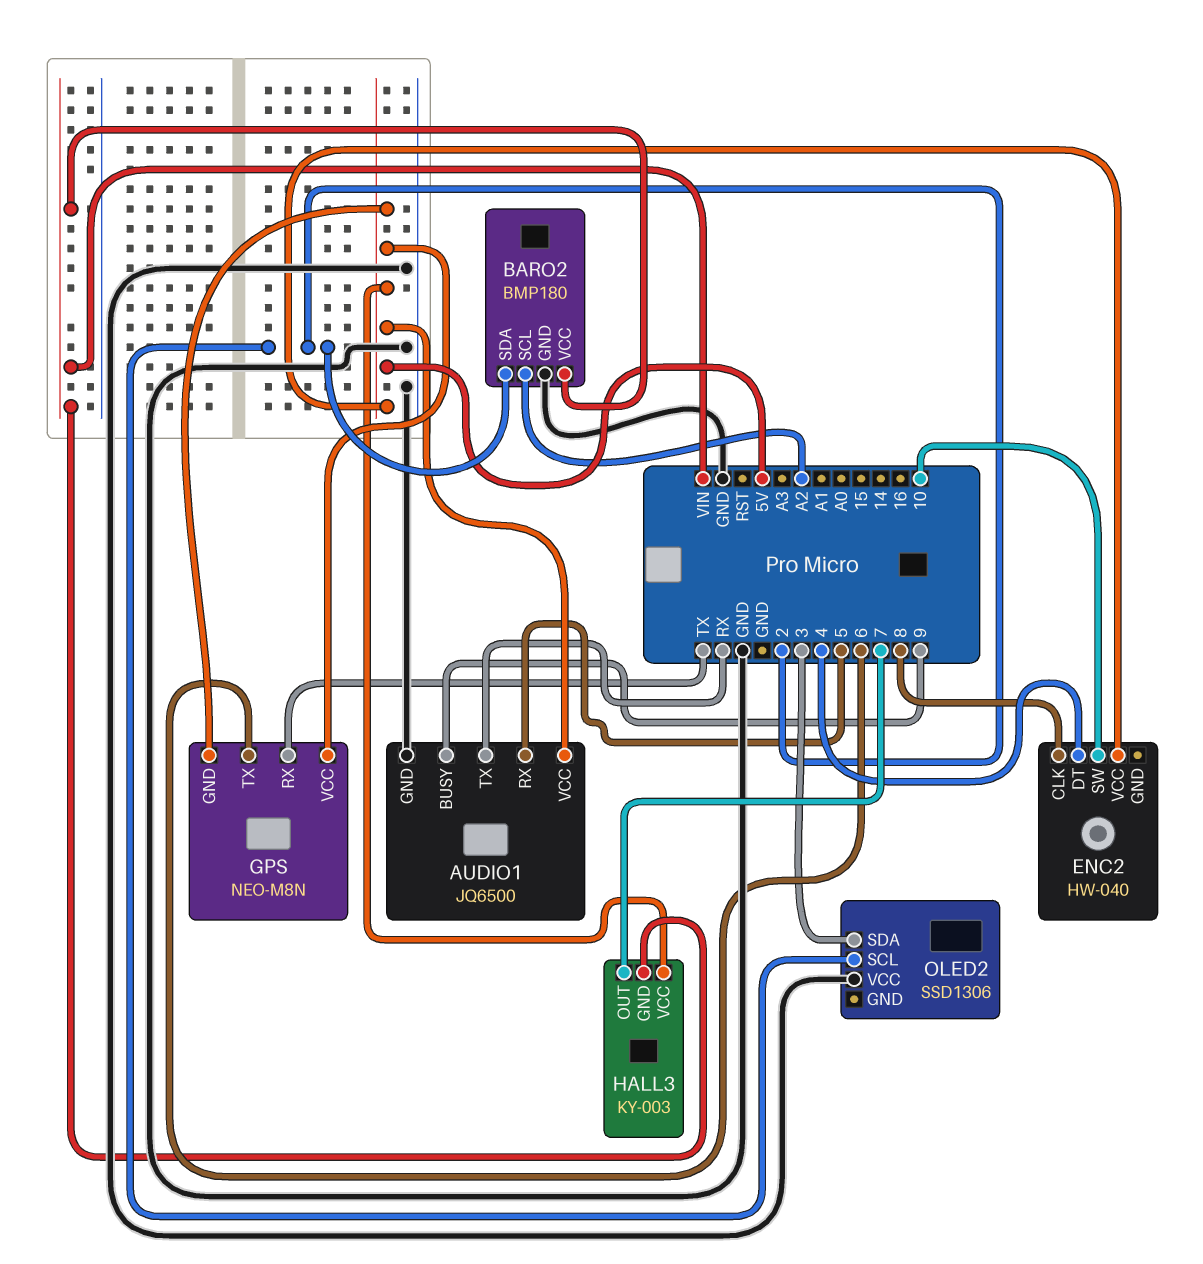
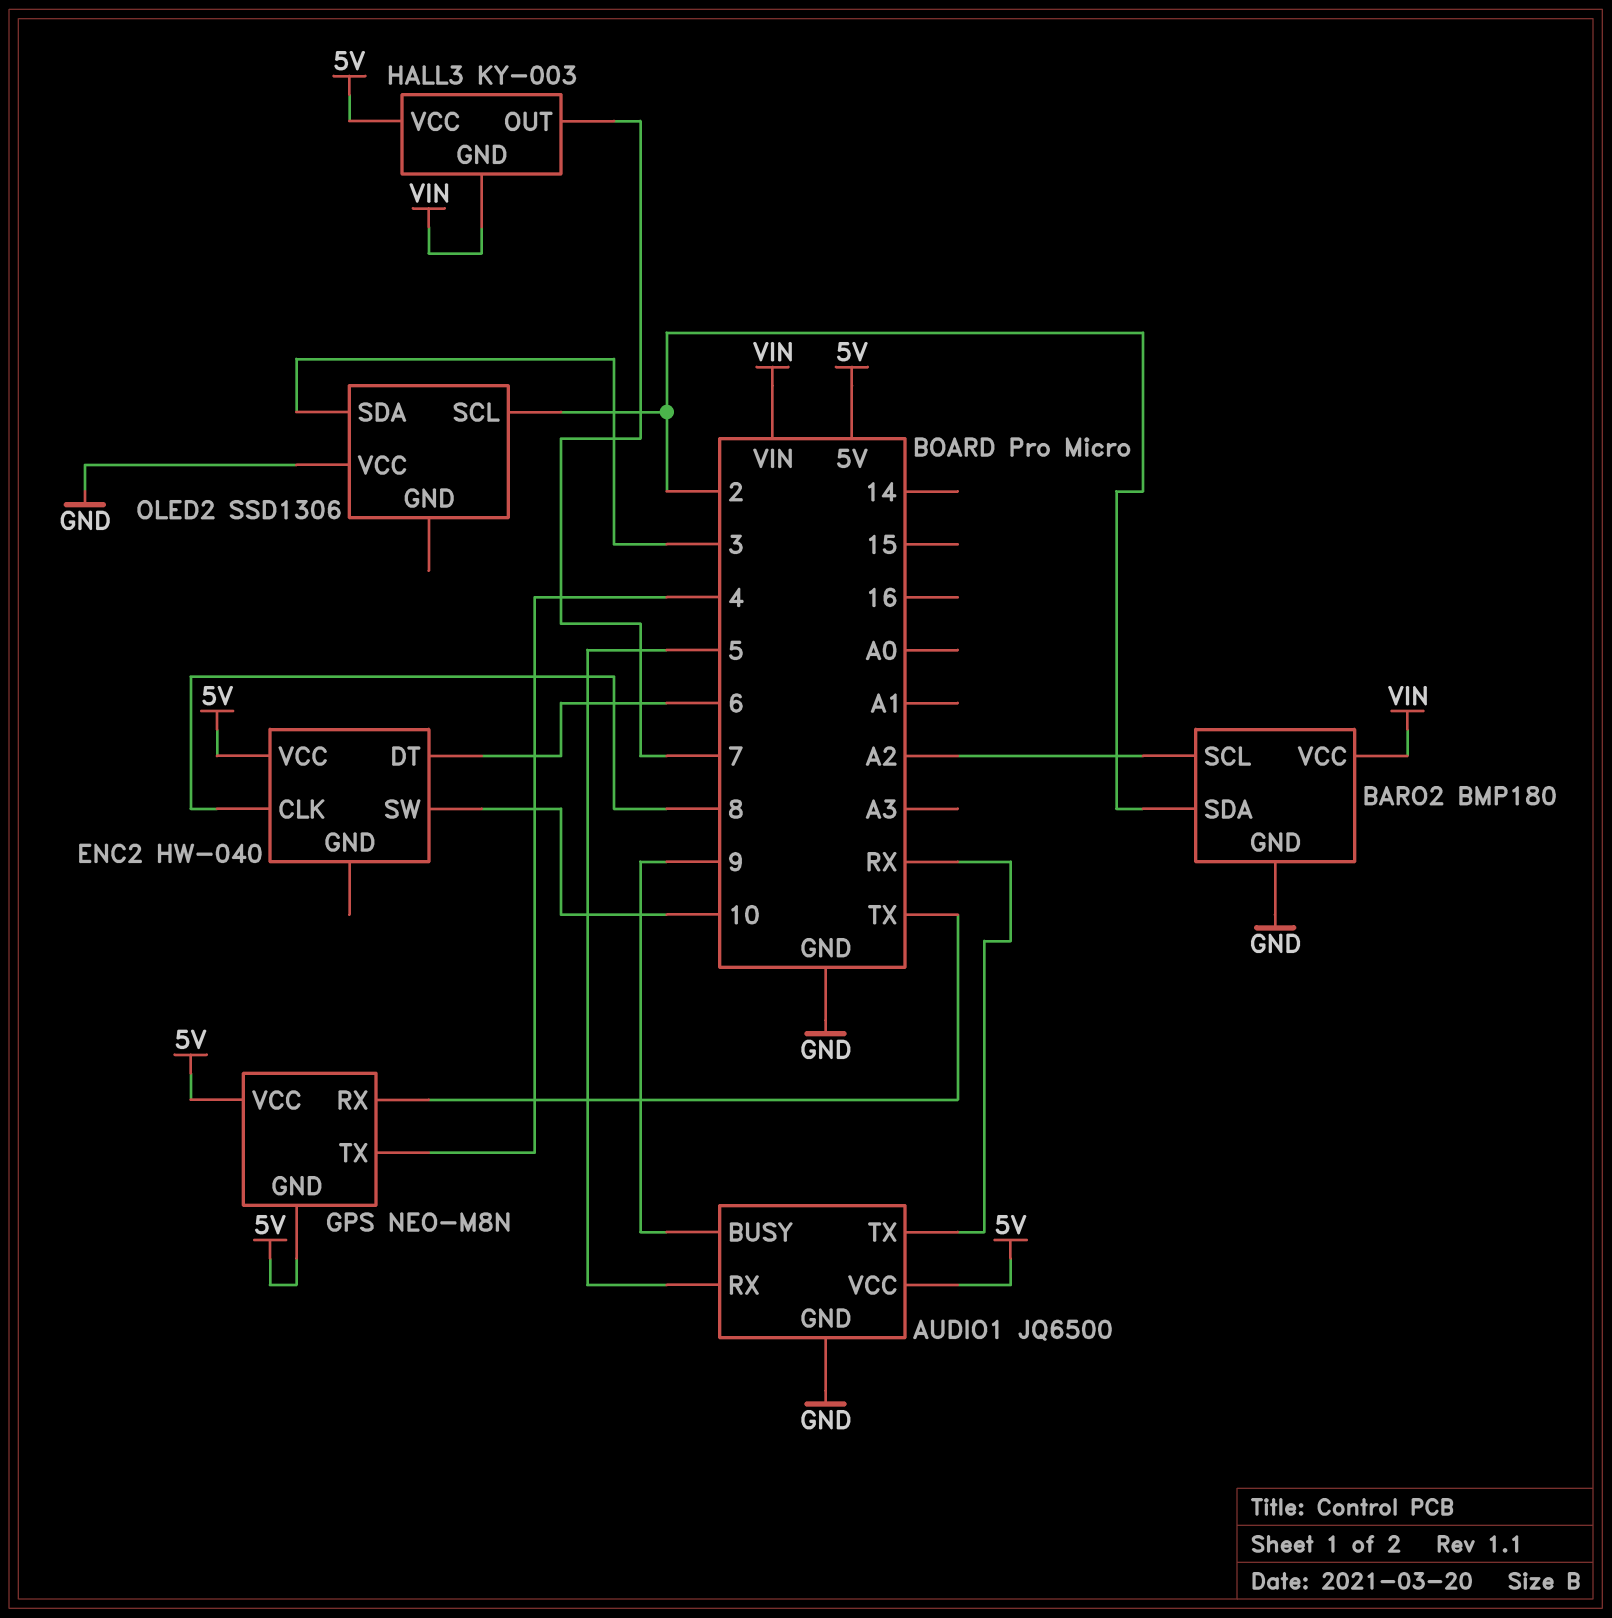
ENC2 pin DT: 4 -> 6
GPS pin TX: 6 -> 4

